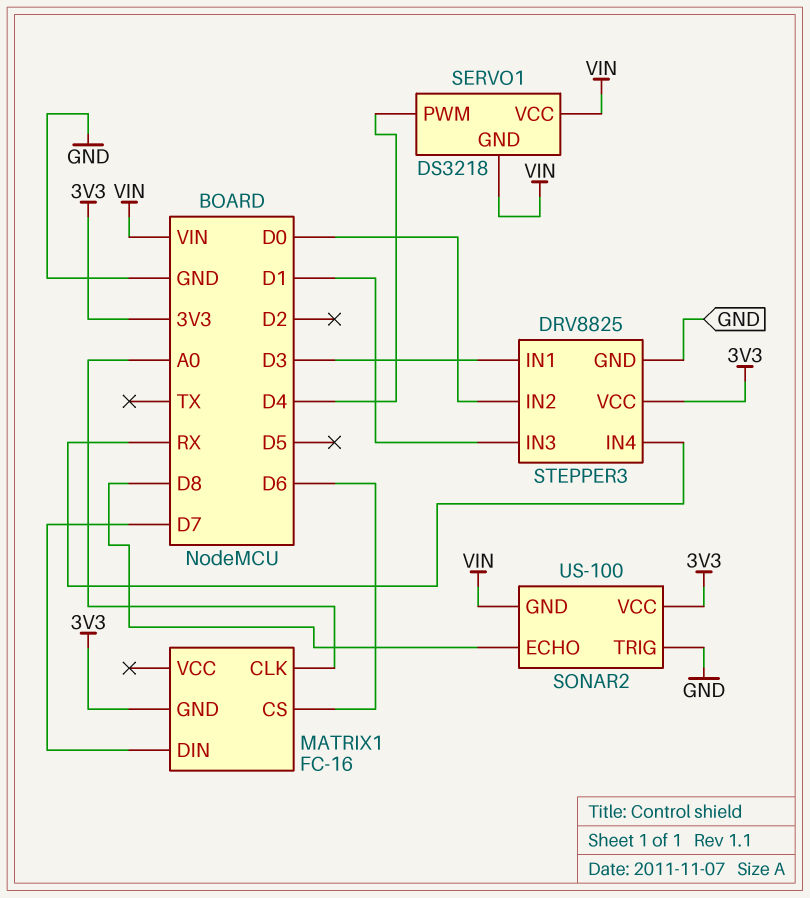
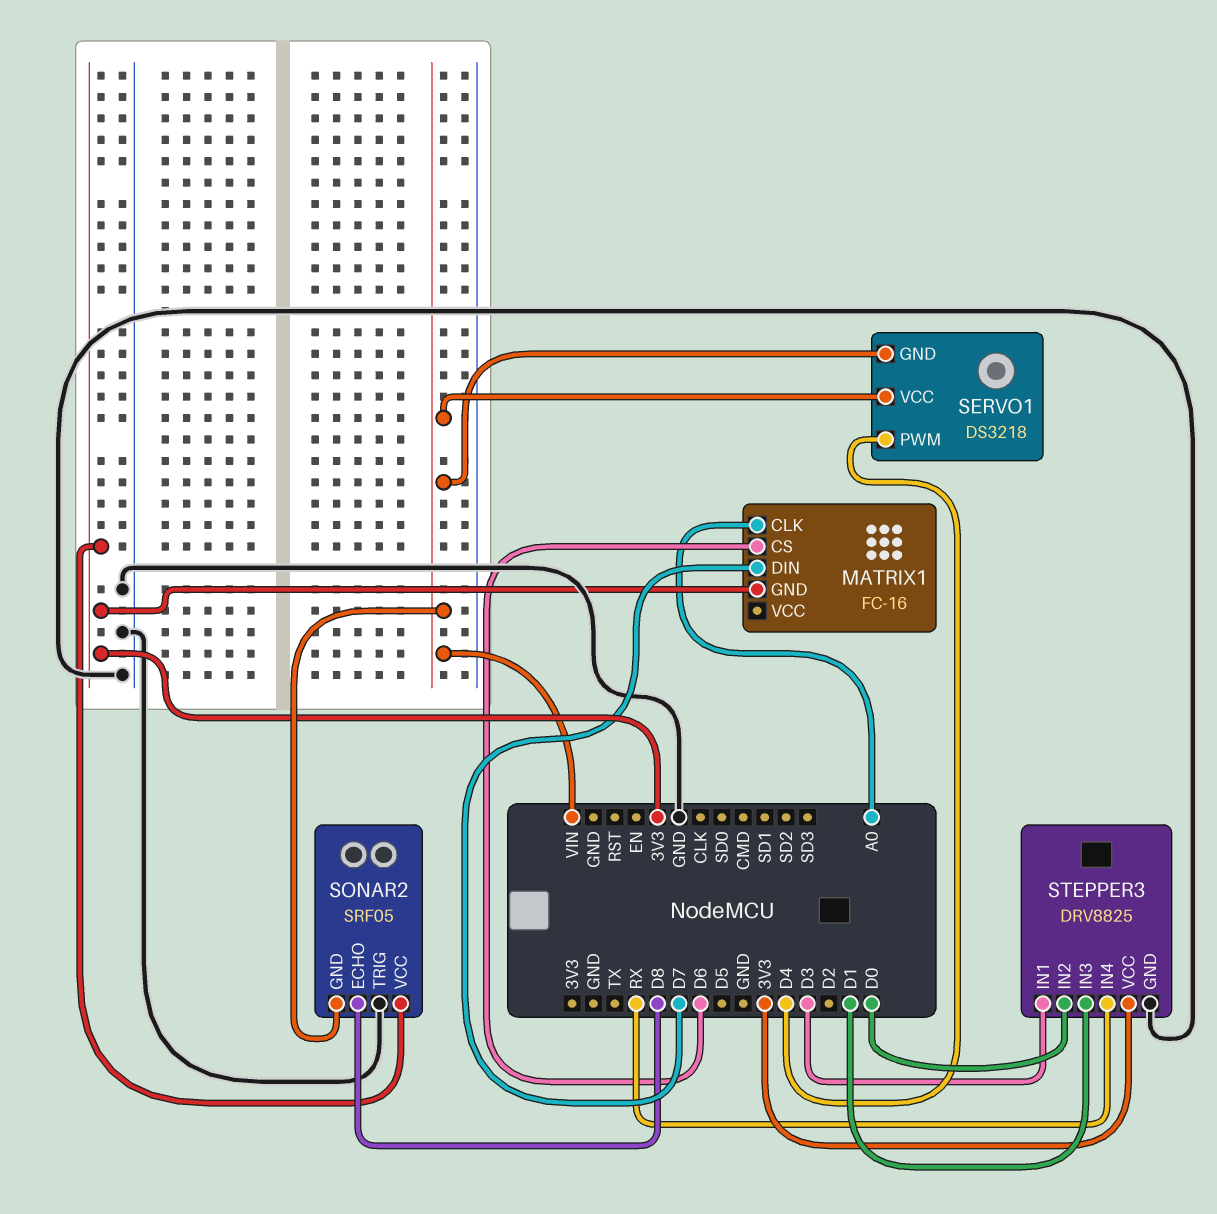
SONAR2: US-100 -> SRF05

